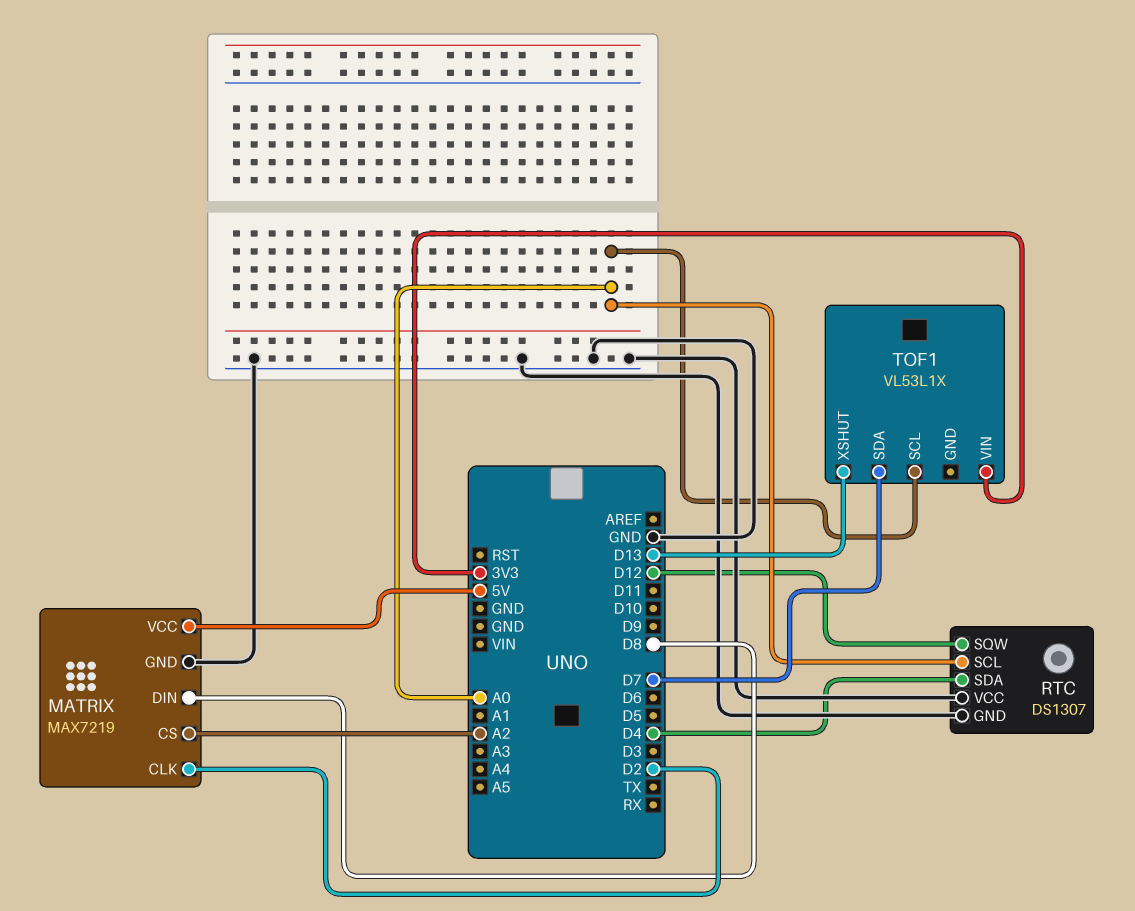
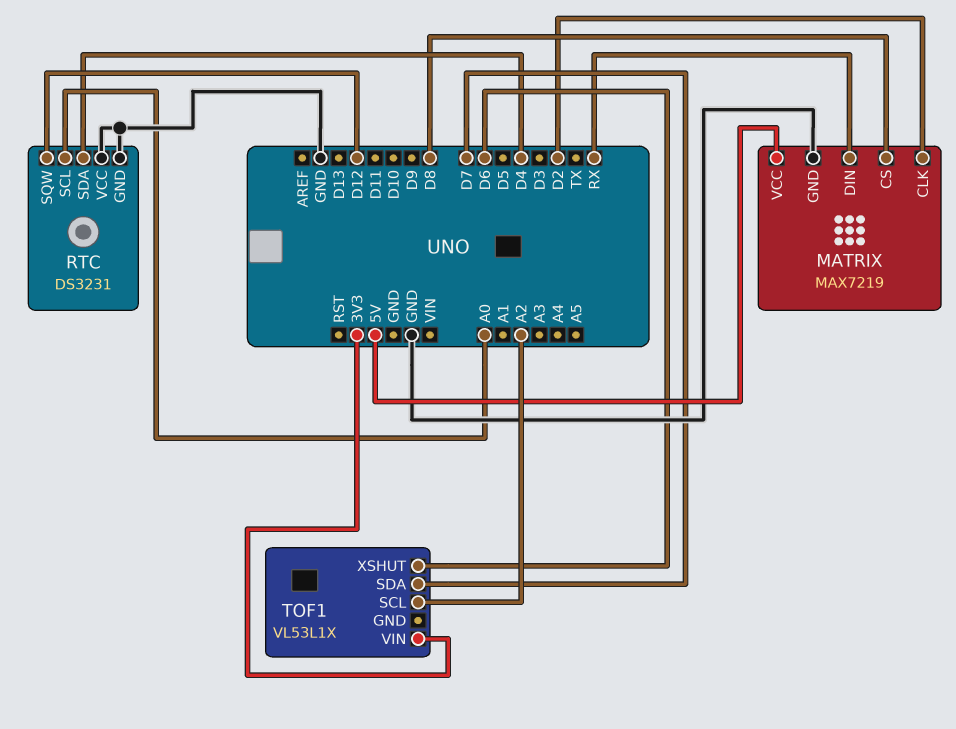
MATRIX pin CS: A2 -> D8
MATRIX pin DIN: D8 -> RX
RTC: DS1307 -> DS3231
TOF1 pin SCL: A0 -> A2
TOF1 pin XSHUT: D13 -> D6

